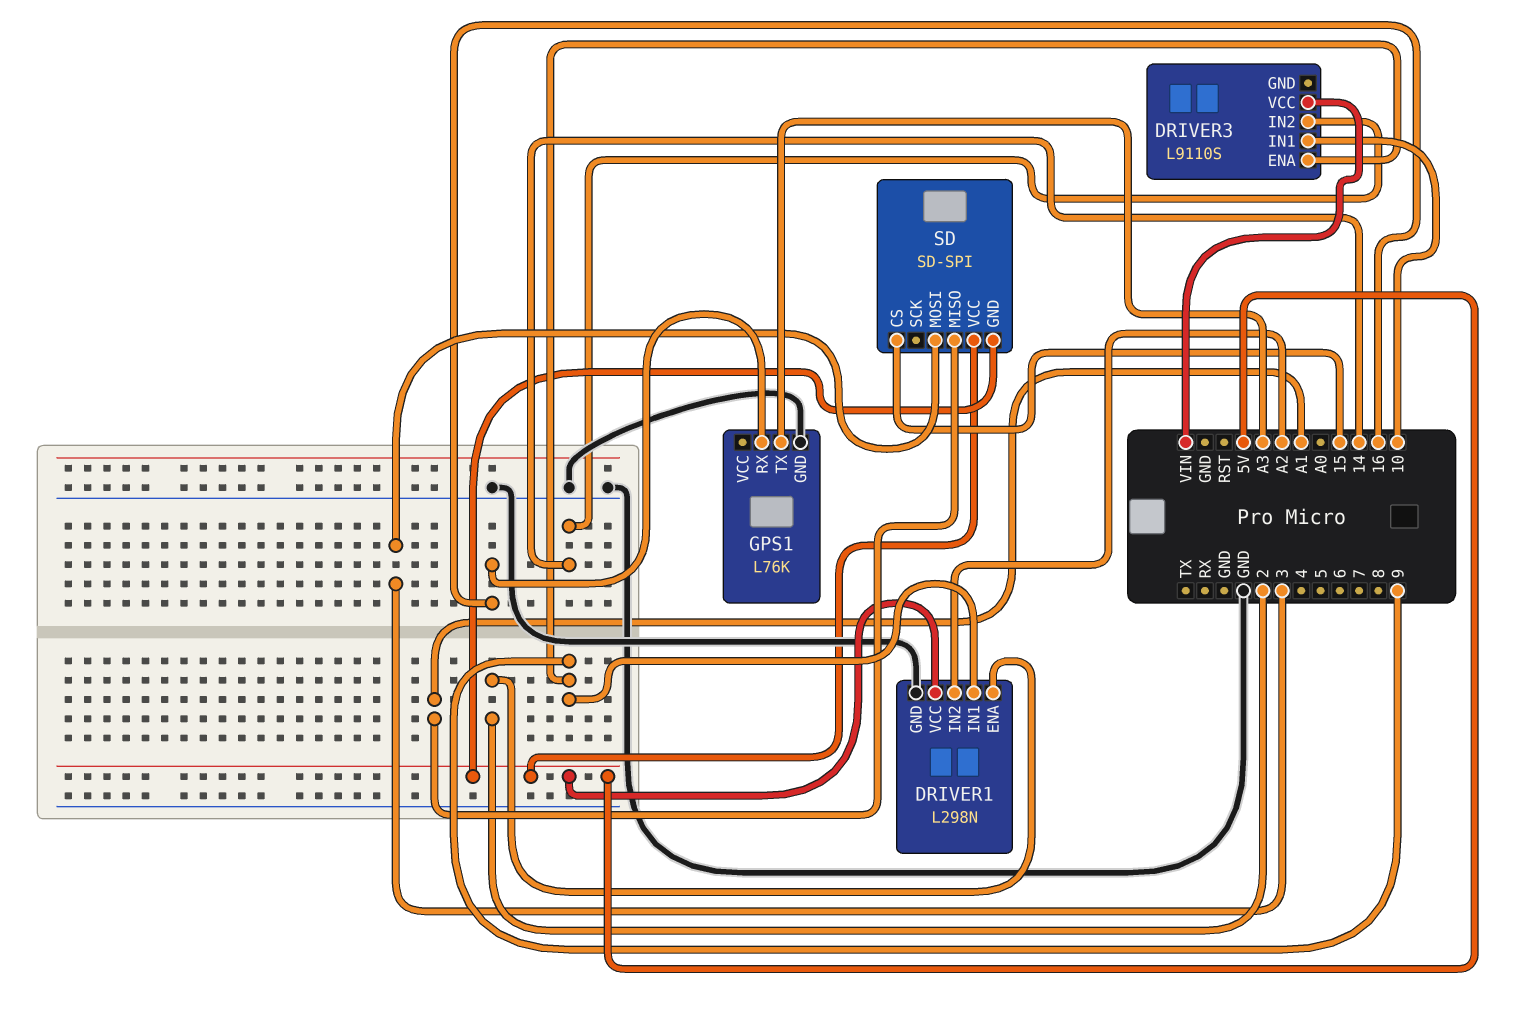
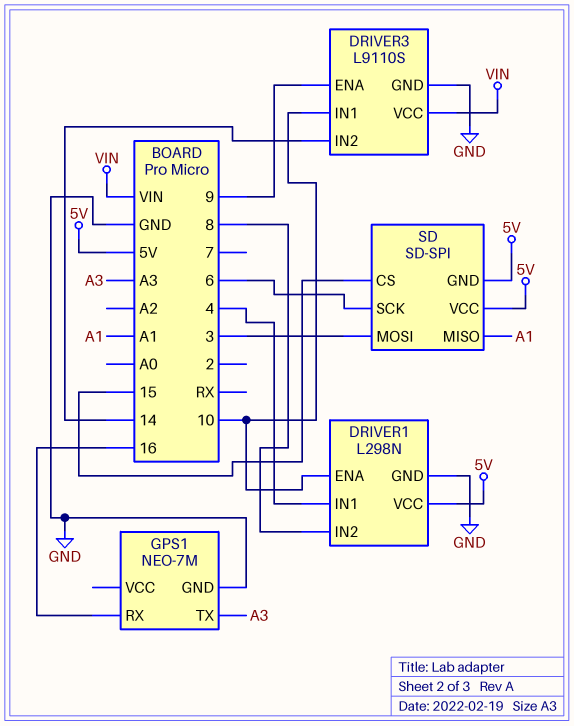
DRIVER1 pin ENA: 2 -> 10
DRIVER1 pin IN1: 9 -> 4
DRIVER1 pin IN2: A2 -> 8
DRIVER3 pin GND: none -> GND
GPS1: L76K -> NEO-7M
SD pin SCK: none -> 6

